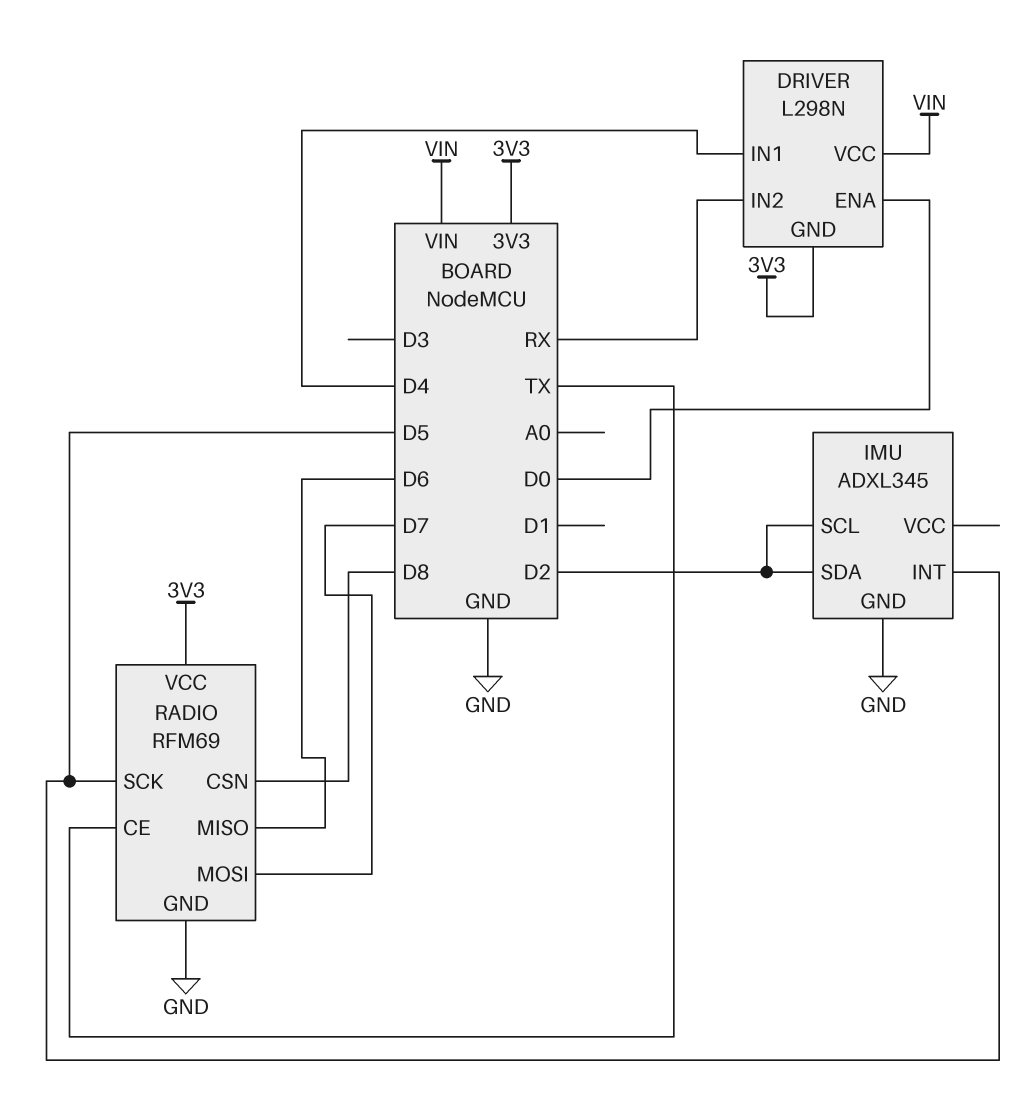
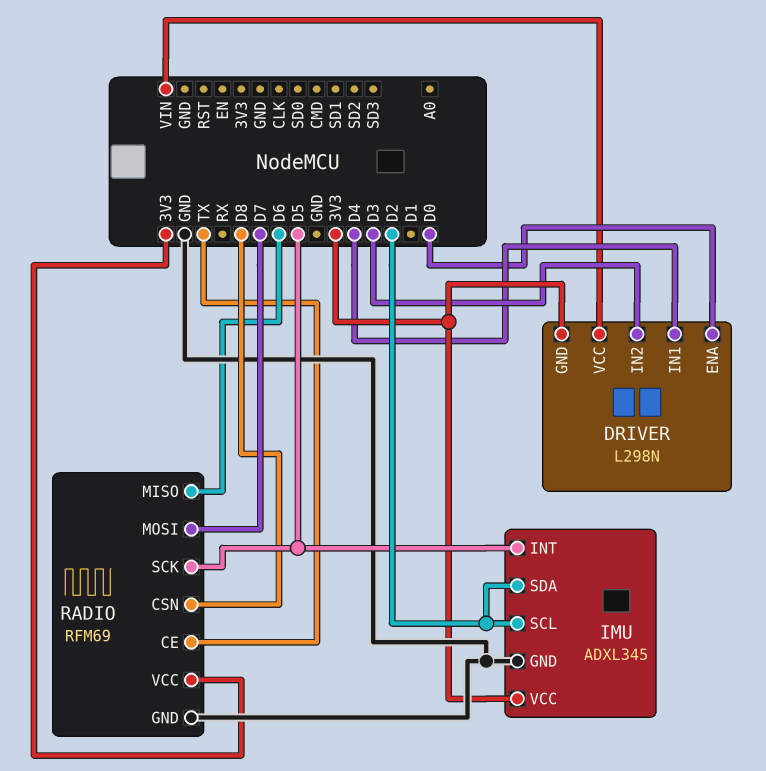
DRIVER pin IN2: RX -> D3
IMU pin VCC: none -> 3V3

